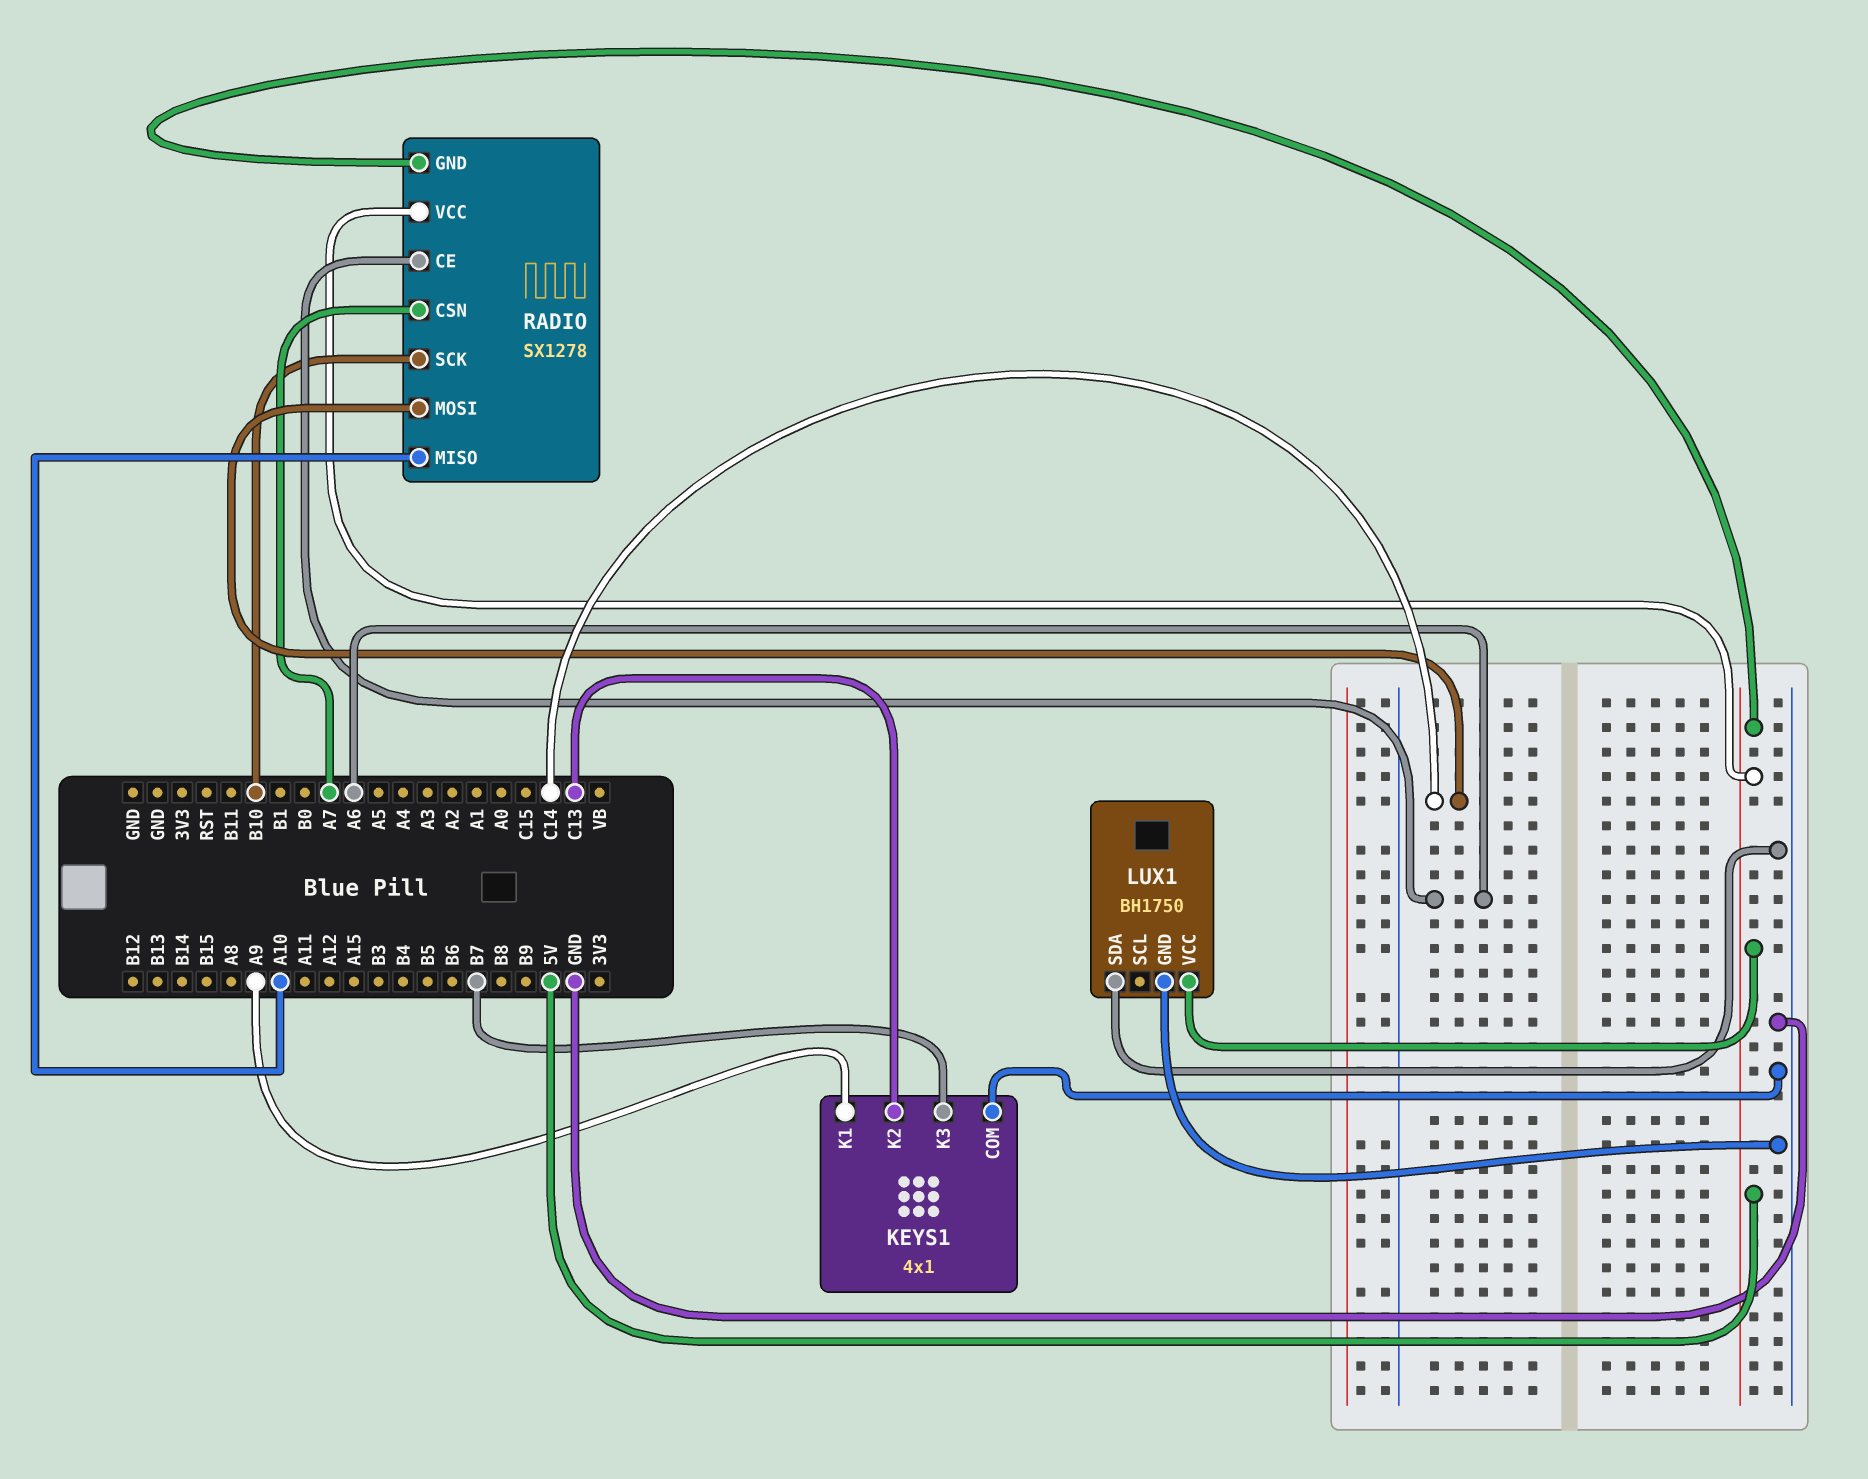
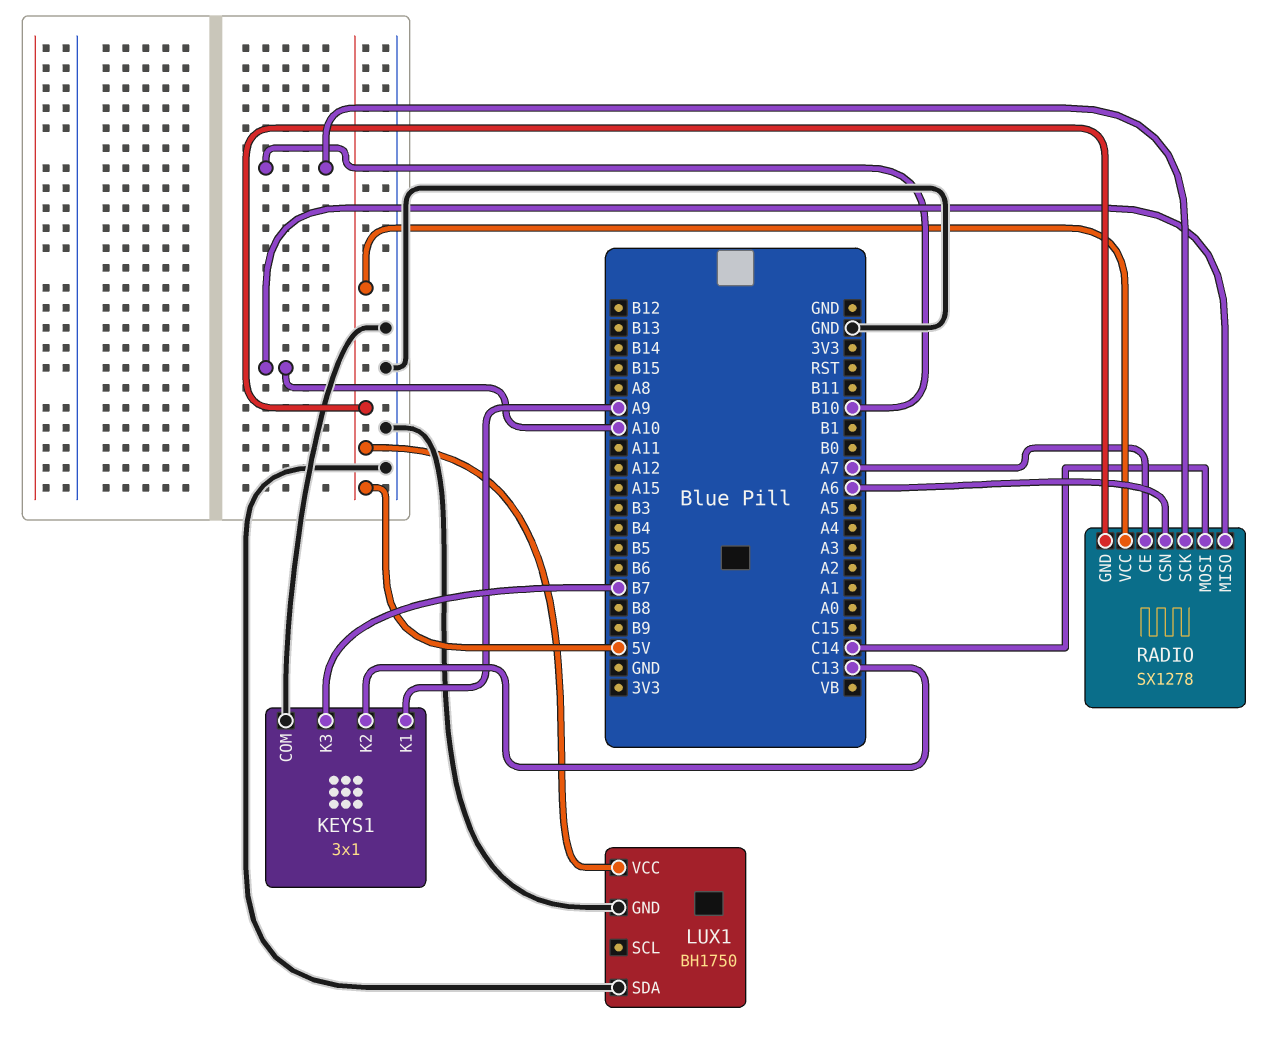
KEYS1: 4x1 -> 3x1
RADIO pin CE: A6 -> A7
RADIO pin CSN: A7 -> A6

